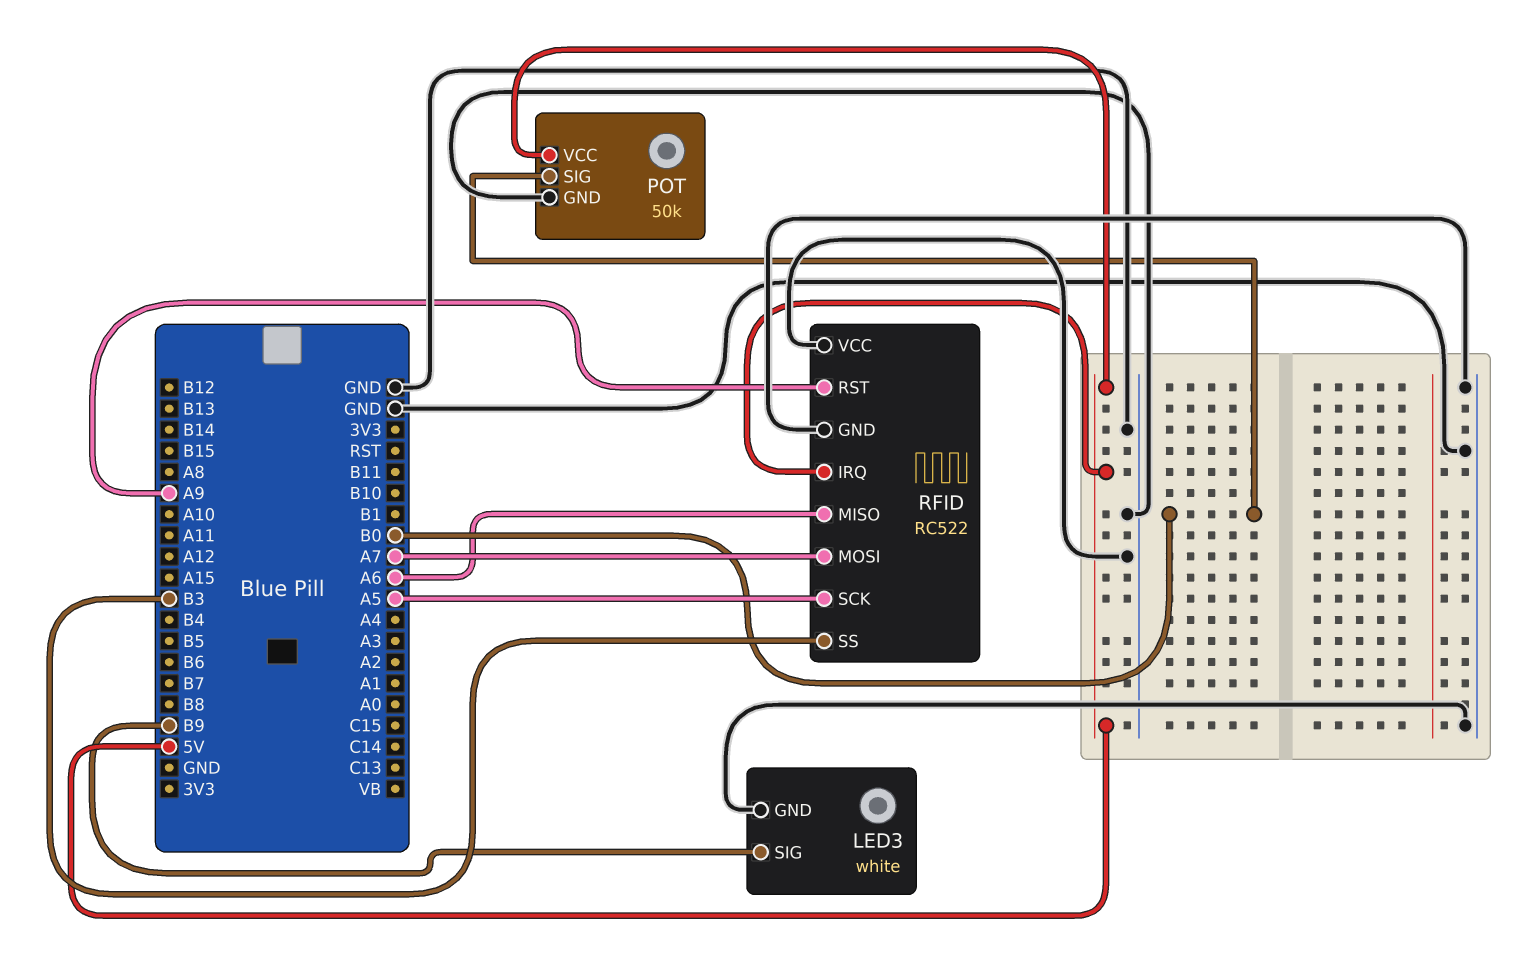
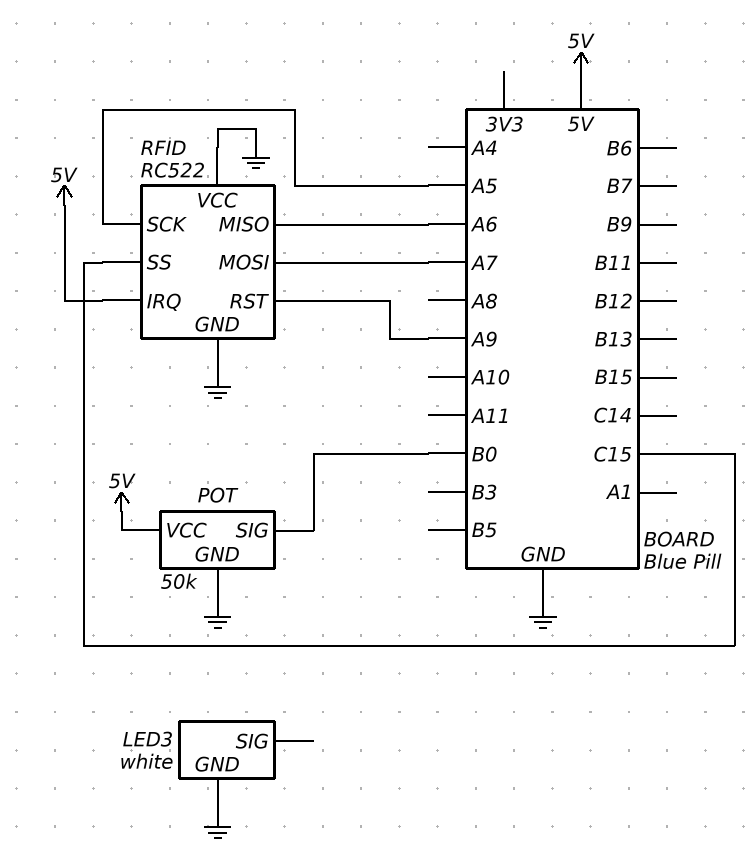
LED3 pin SIG: B9 -> none
RFID pin SS: B3 -> C15

